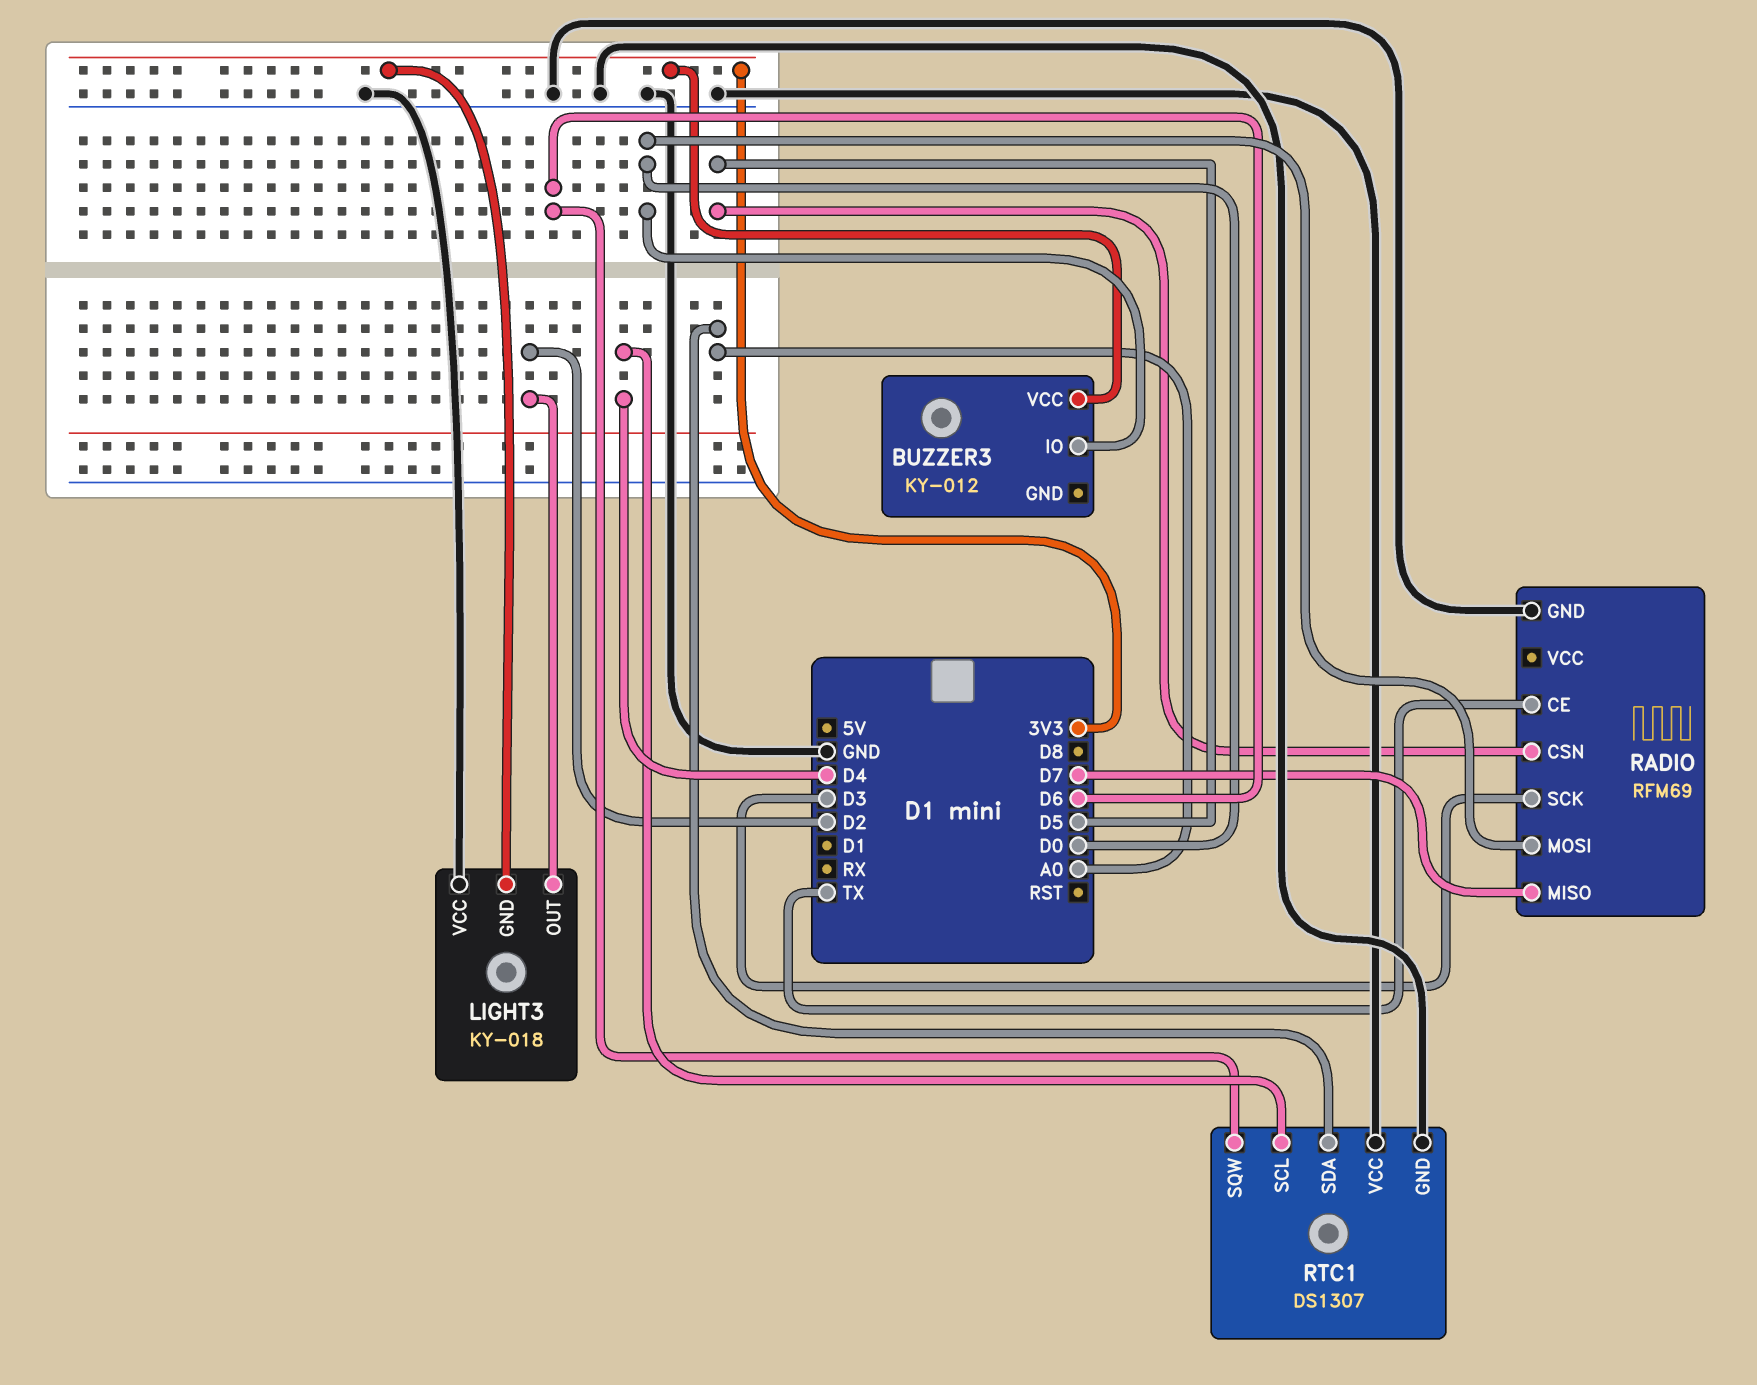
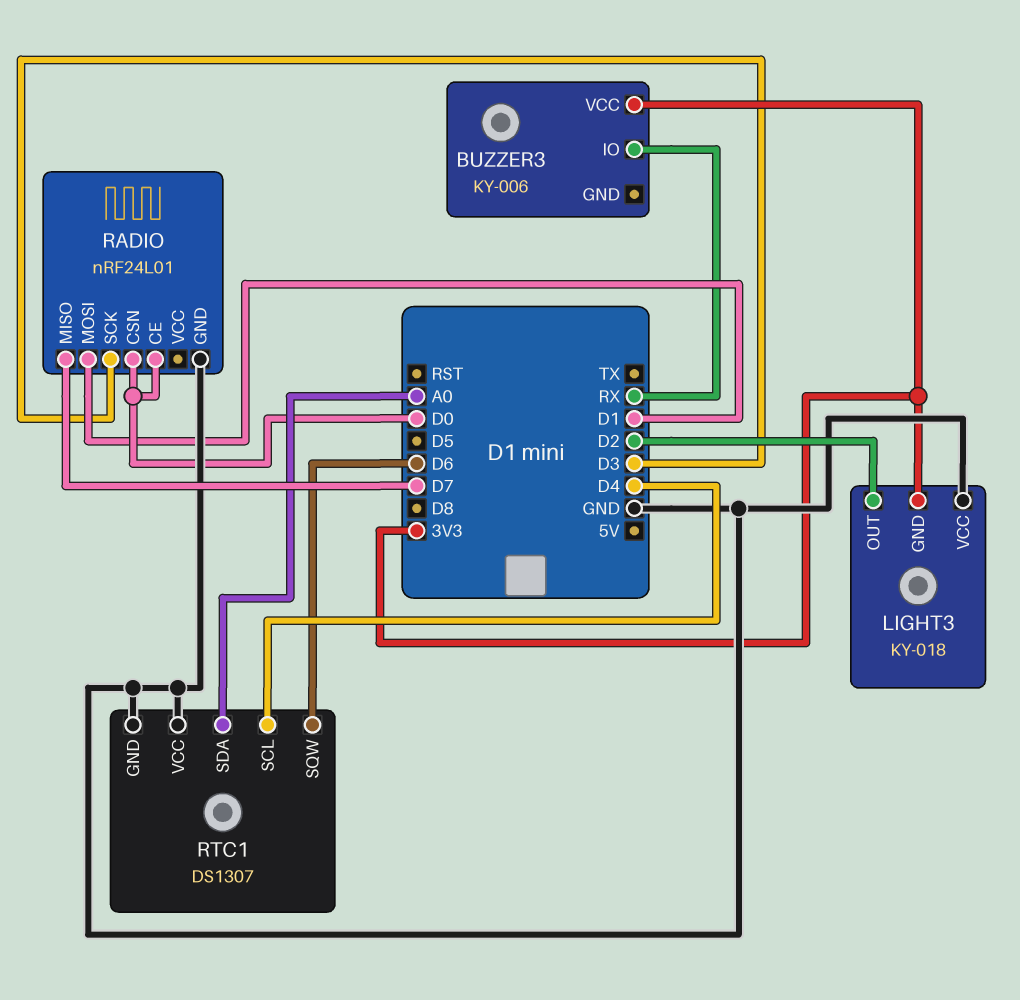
BUZZER3: KY-012 -> KY-006
BUZZER3 pin IO: D0 -> RX
RADIO: RFM69 -> nRF24L01
RADIO pin CE: TX -> D0
RADIO pin CSN: D5 -> D0
RADIO pin MOSI: D0 -> D1

